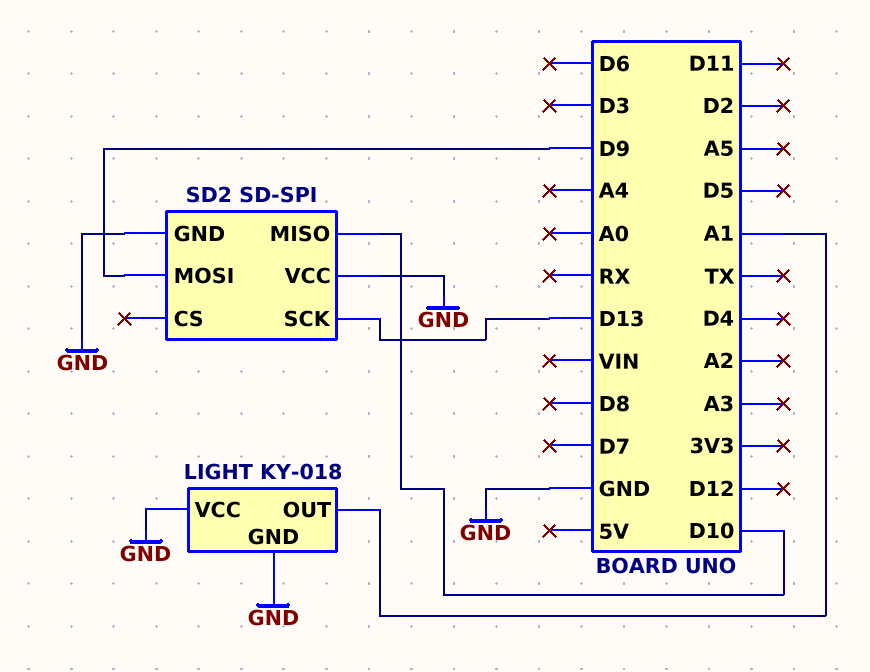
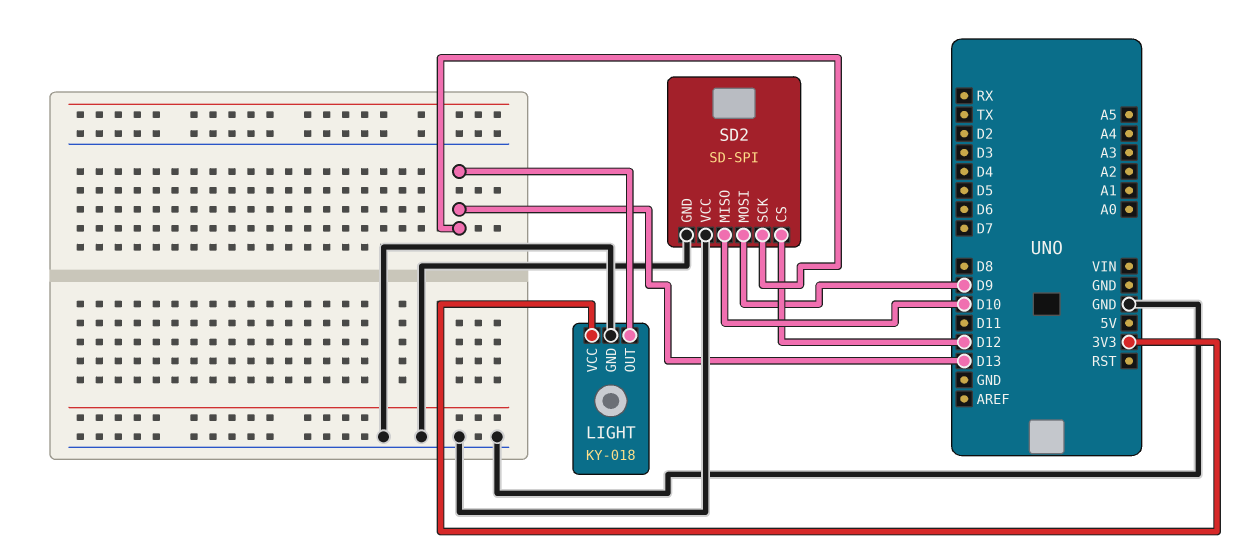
LIGHT pin OUT: A1 -> D13
LIGHT pin VCC: GND -> 3V3
SD2 pin CS: none -> D12

